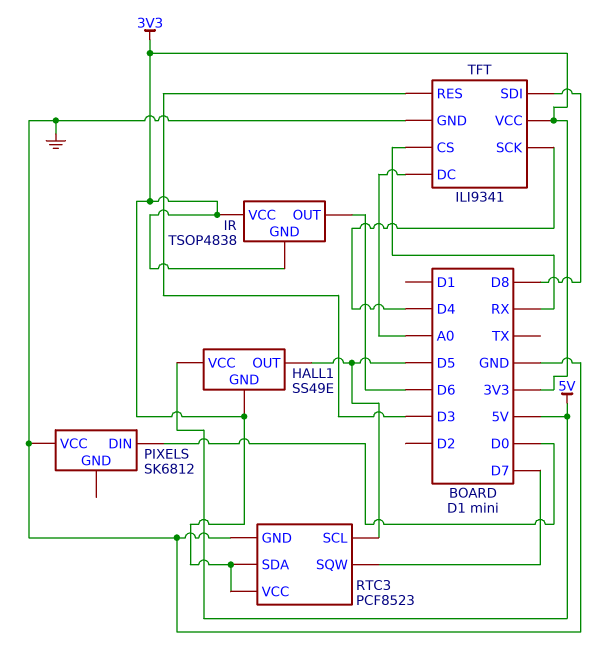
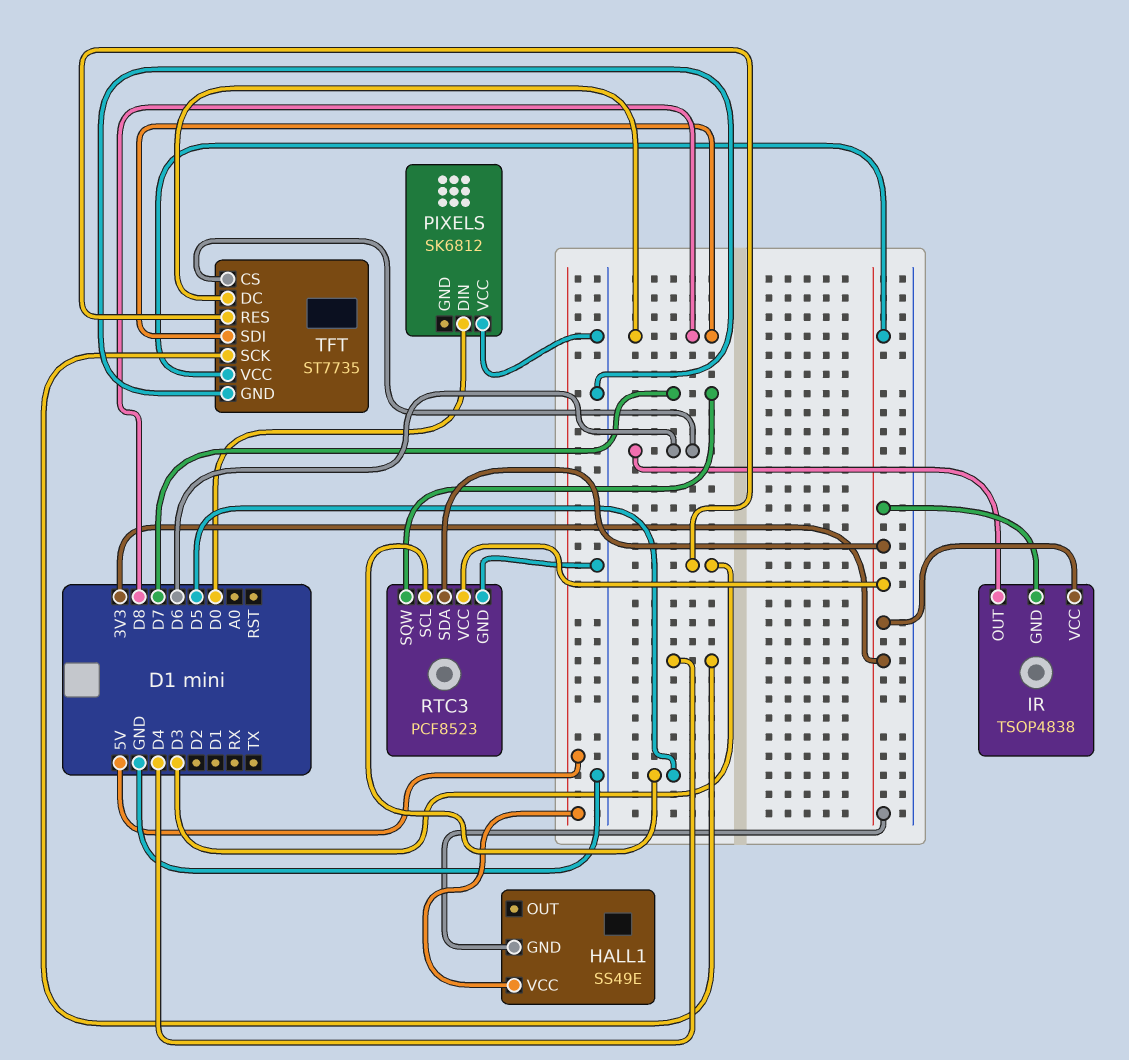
HALL1 pin OUT: D5 -> none
TFT: ILI9341 -> ST7735
TFT pin CS: RX -> D6
TFT pin DC: A0 -> D8

